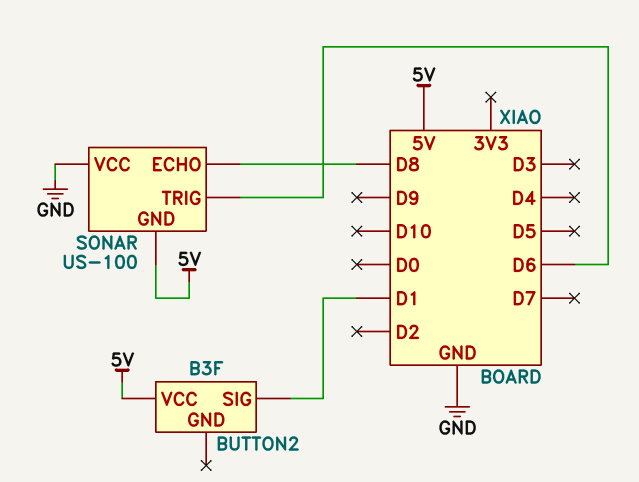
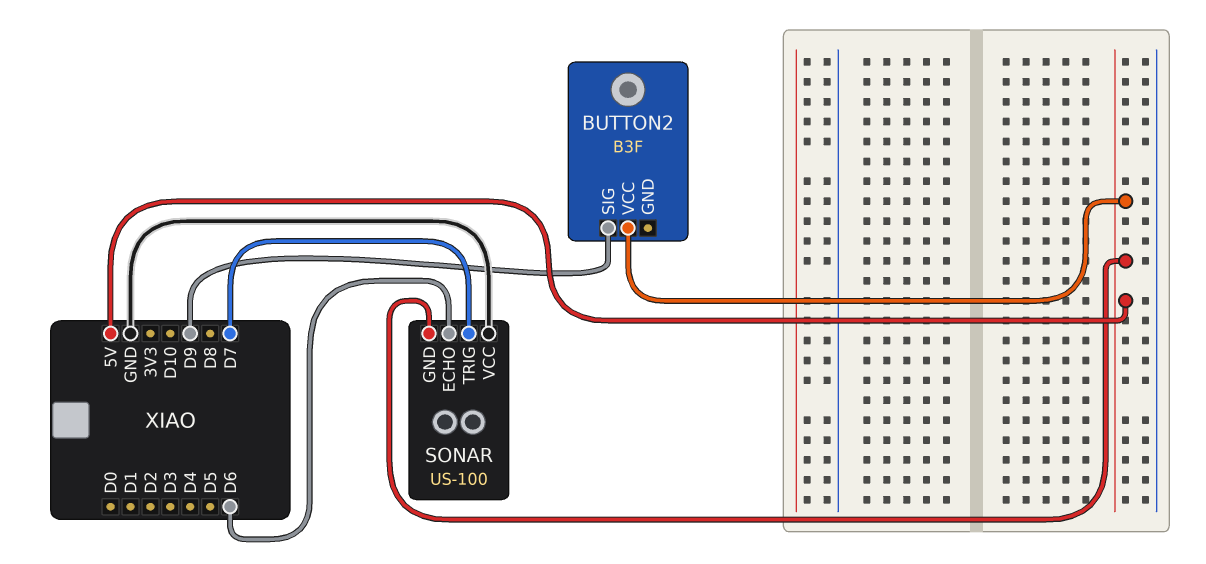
BUTTON2 pin SIG: D1 -> D9
SONAR pin ECHO: D8 -> D6
SONAR pin TRIG: D6 -> D7

